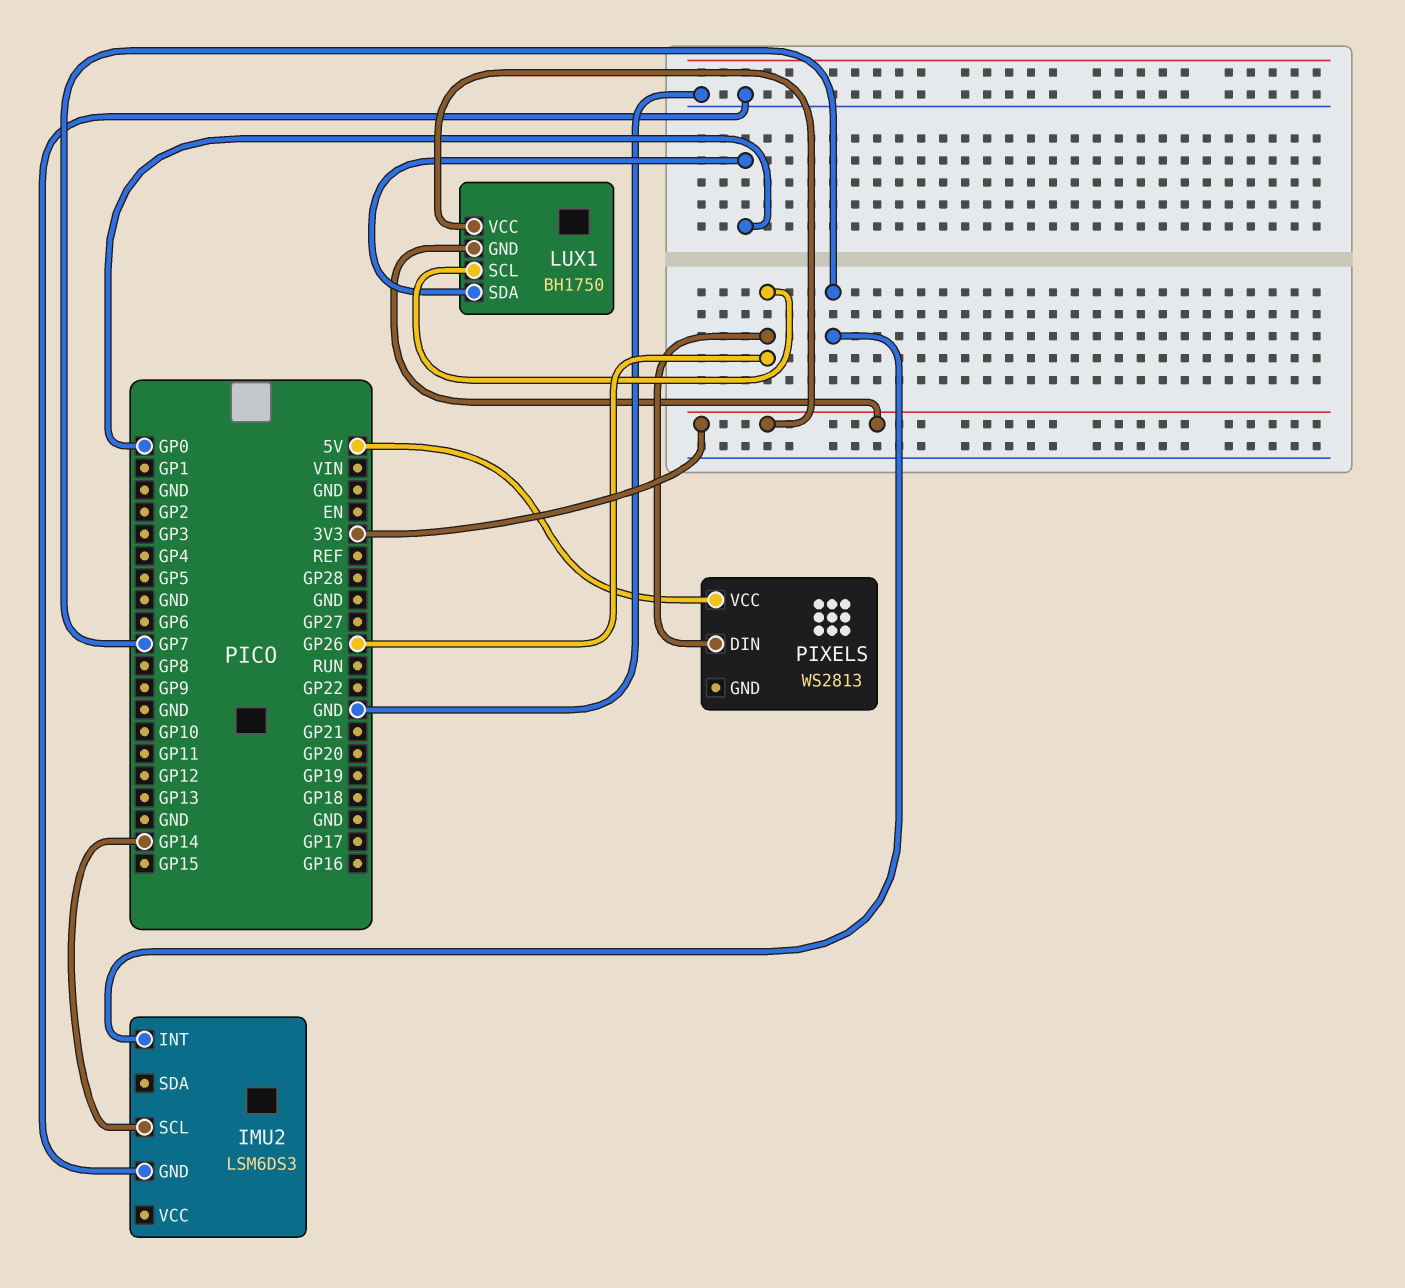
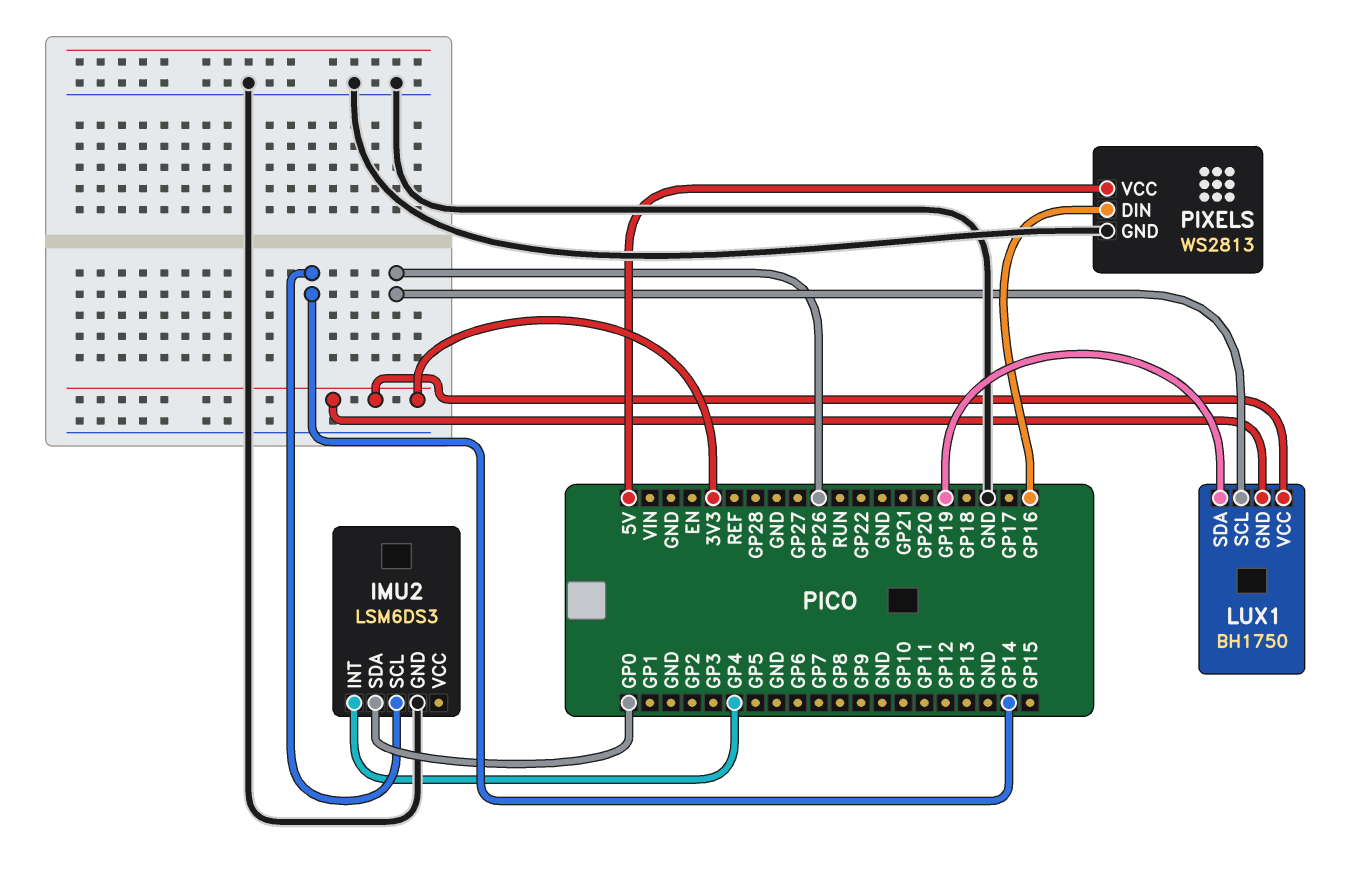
IMU2 pin INT: GP7 -> GP4
IMU2 pin SDA: none -> GP0
LUX1 pin SDA: GP0 -> GP19
PIXELS pin DIN: GP26 -> GP16
PIXELS pin GND: none -> GND

